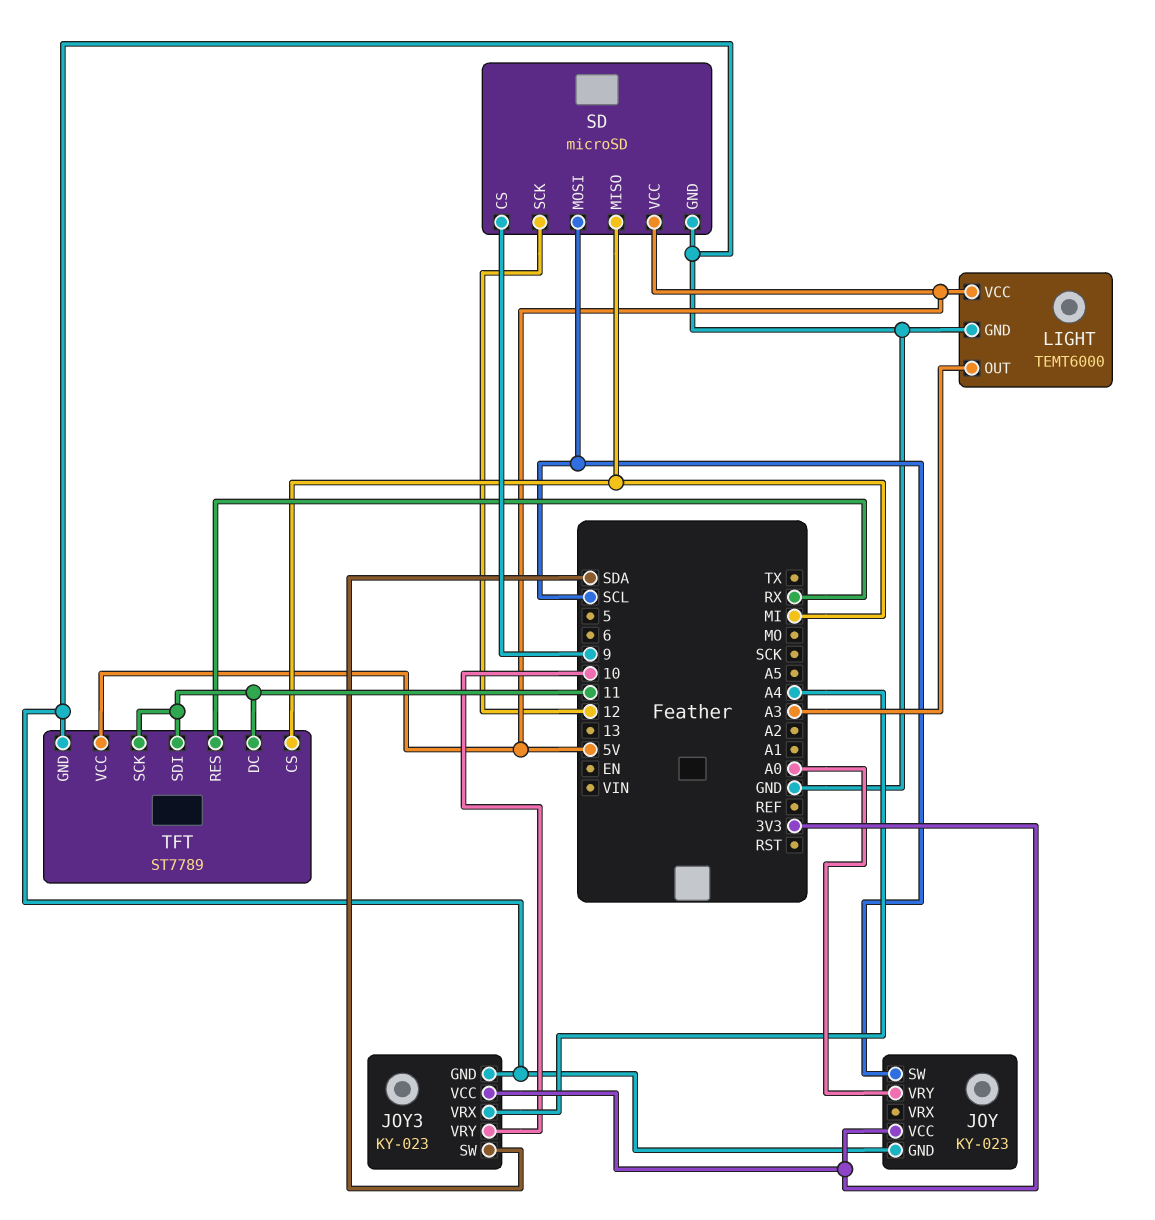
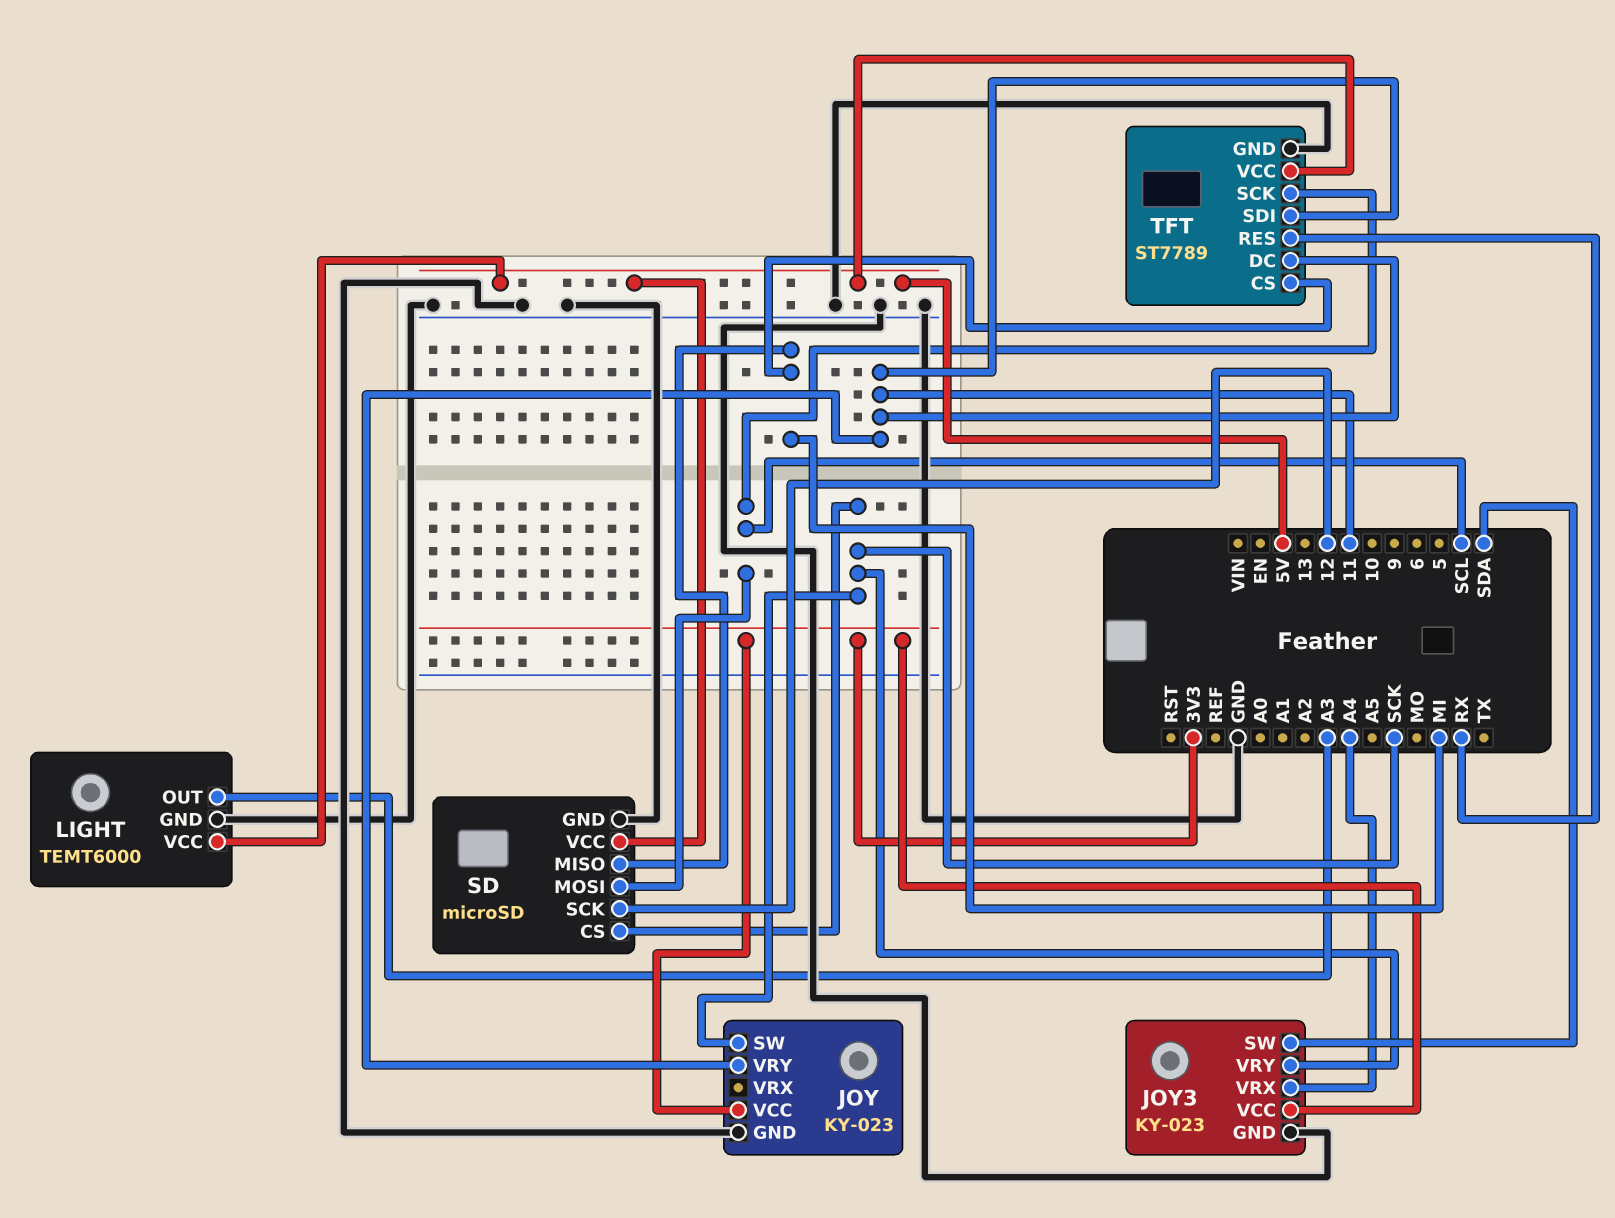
JOY pin SW: SCL -> SCK
JOY pin VRY: A0 -> 11
JOY3 pin VRY: 10 -> SCK
SD pin CS: 9 -> SCK
TFT pin SCK: 11 -> SCL

